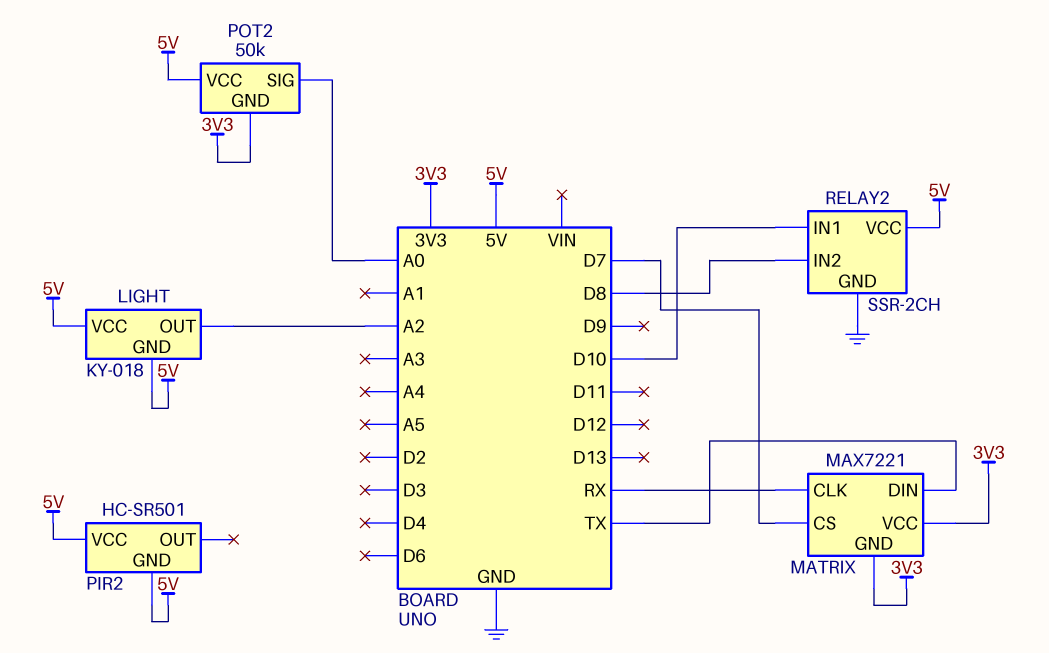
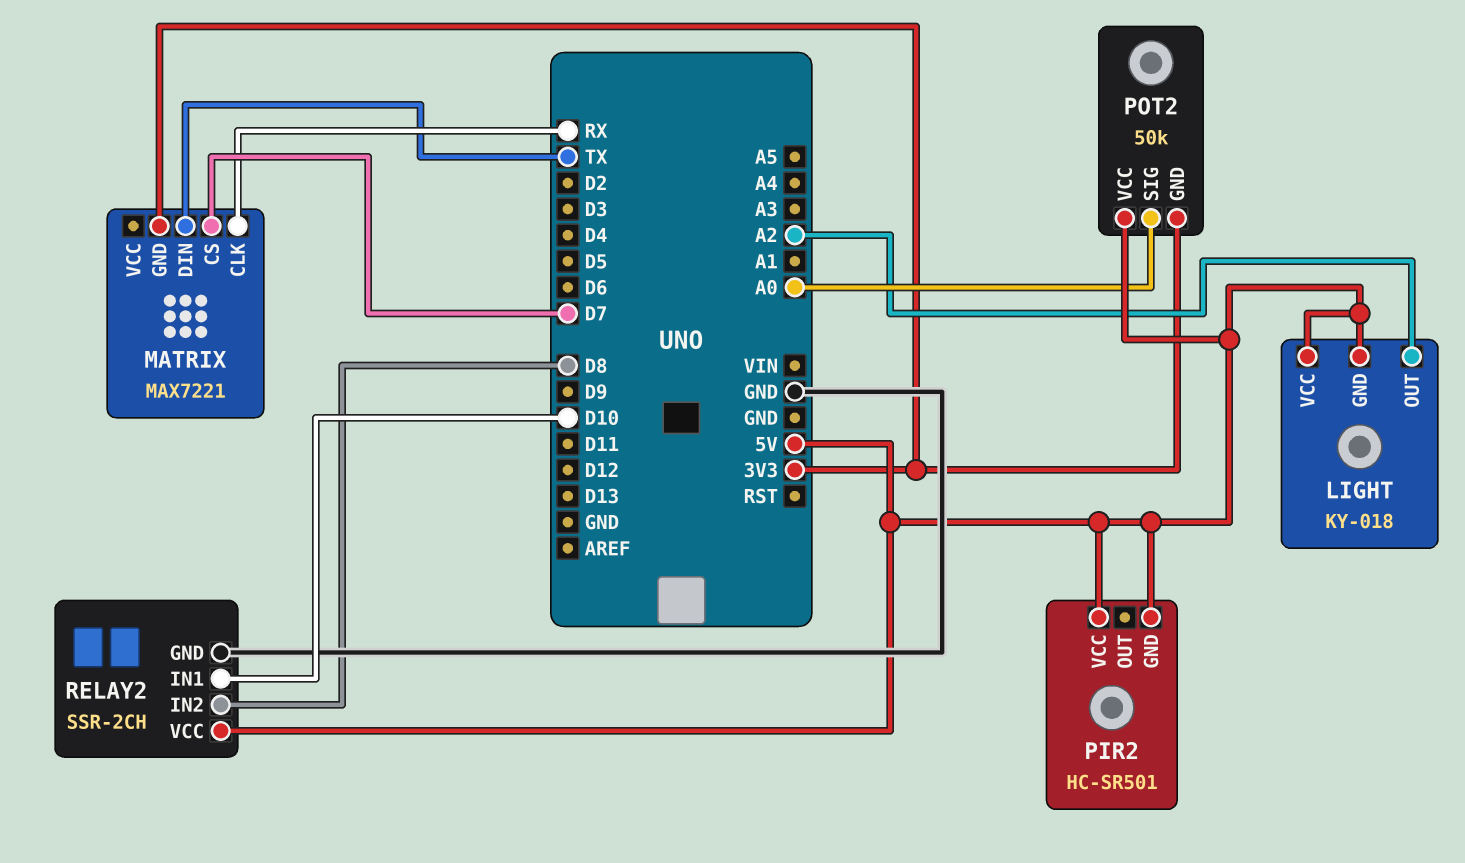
MATRIX pin VCC: 3V3 -> none

